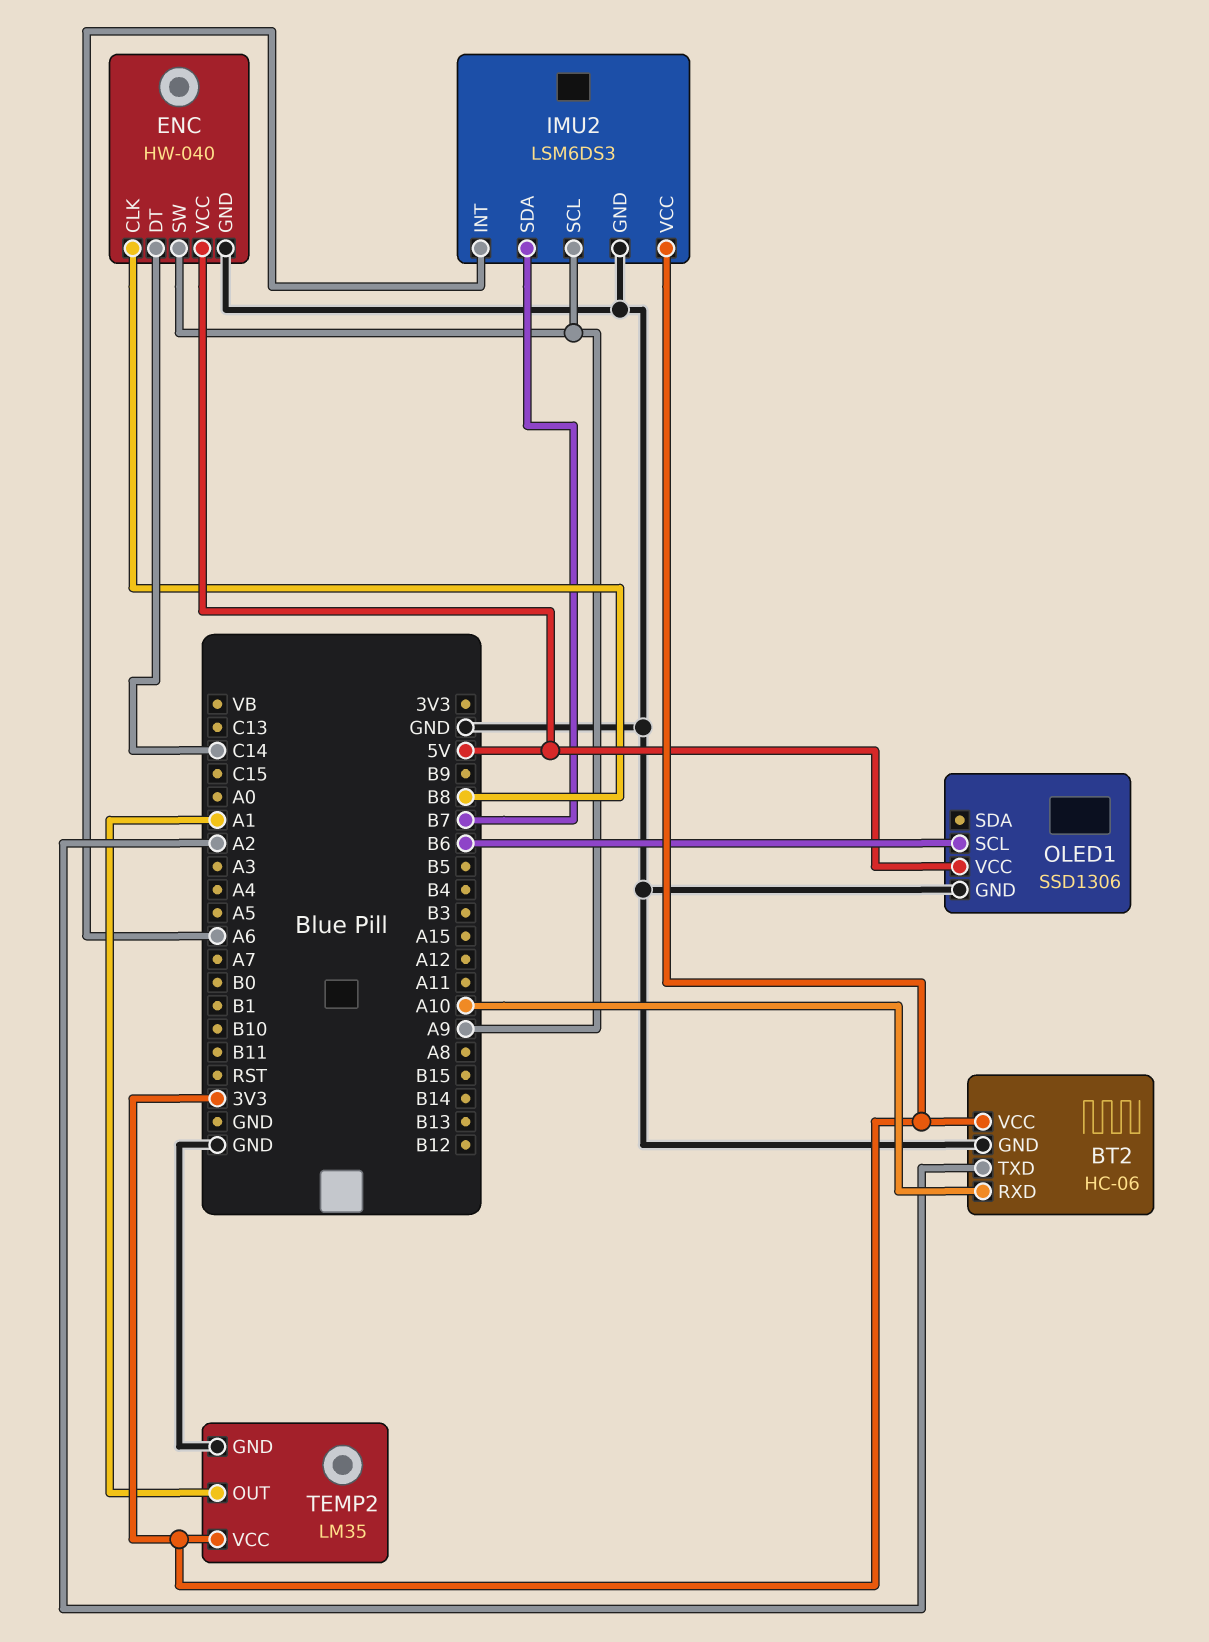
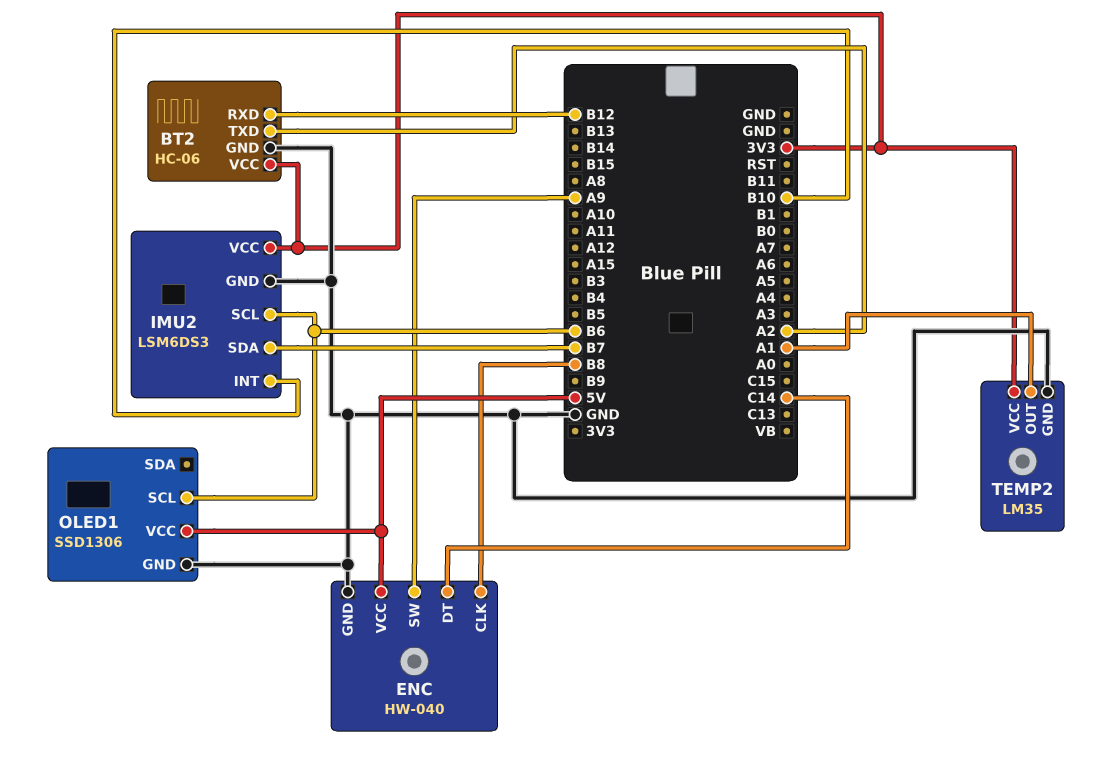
BT2 pin RXD: A10 -> B12
IMU2 pin INT: A6 -> B10
IMU2 pin SCL: A9 -> B6

